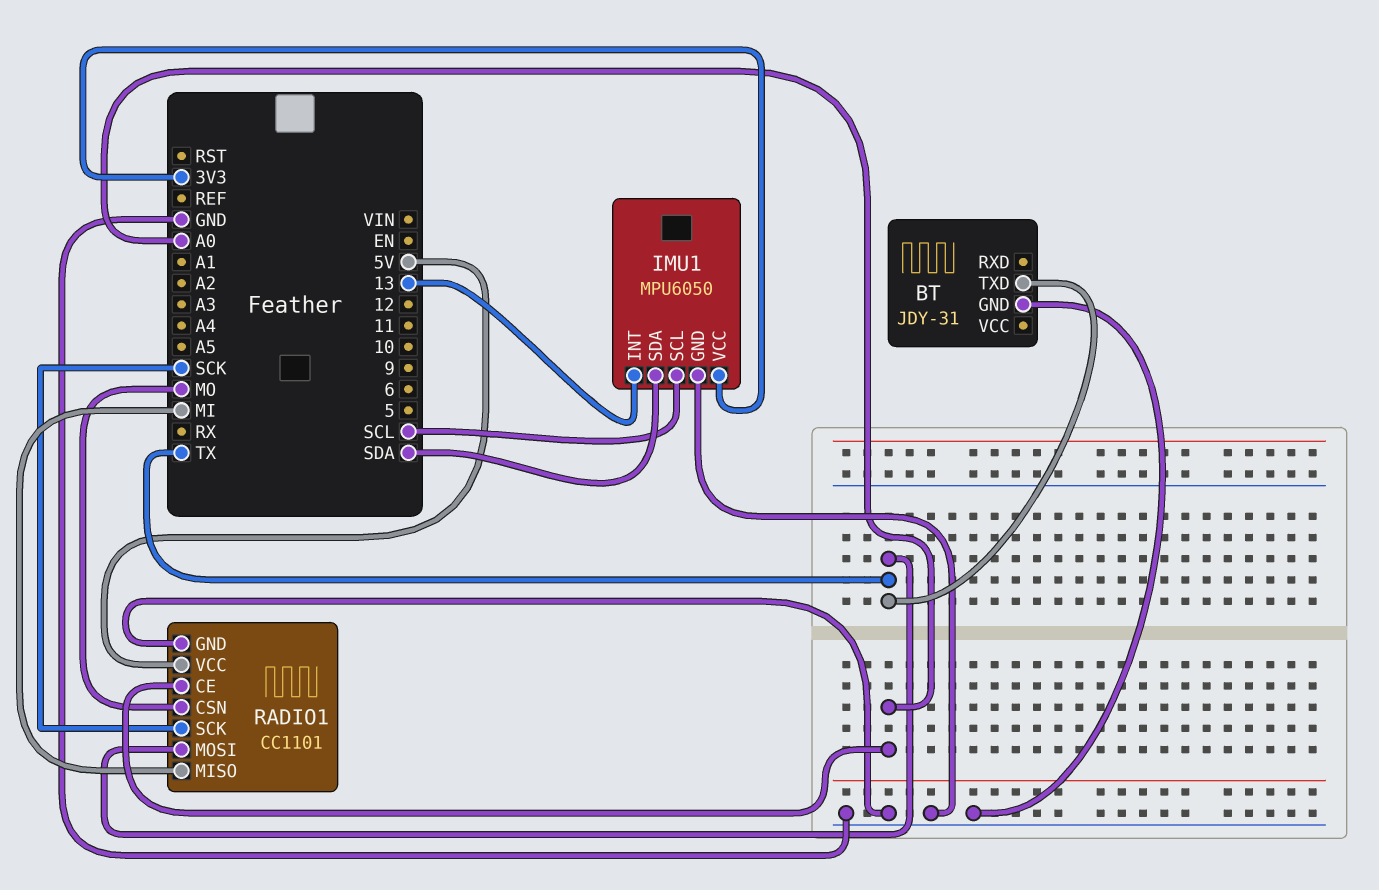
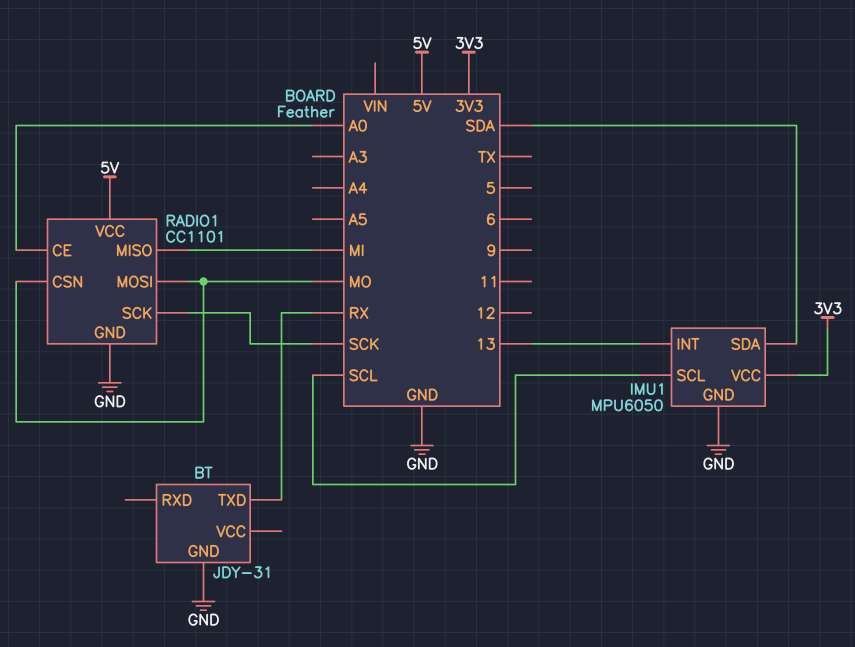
BT pin TXD: TX -> RX
RADIO1 pin MOSI: TX -> MO

